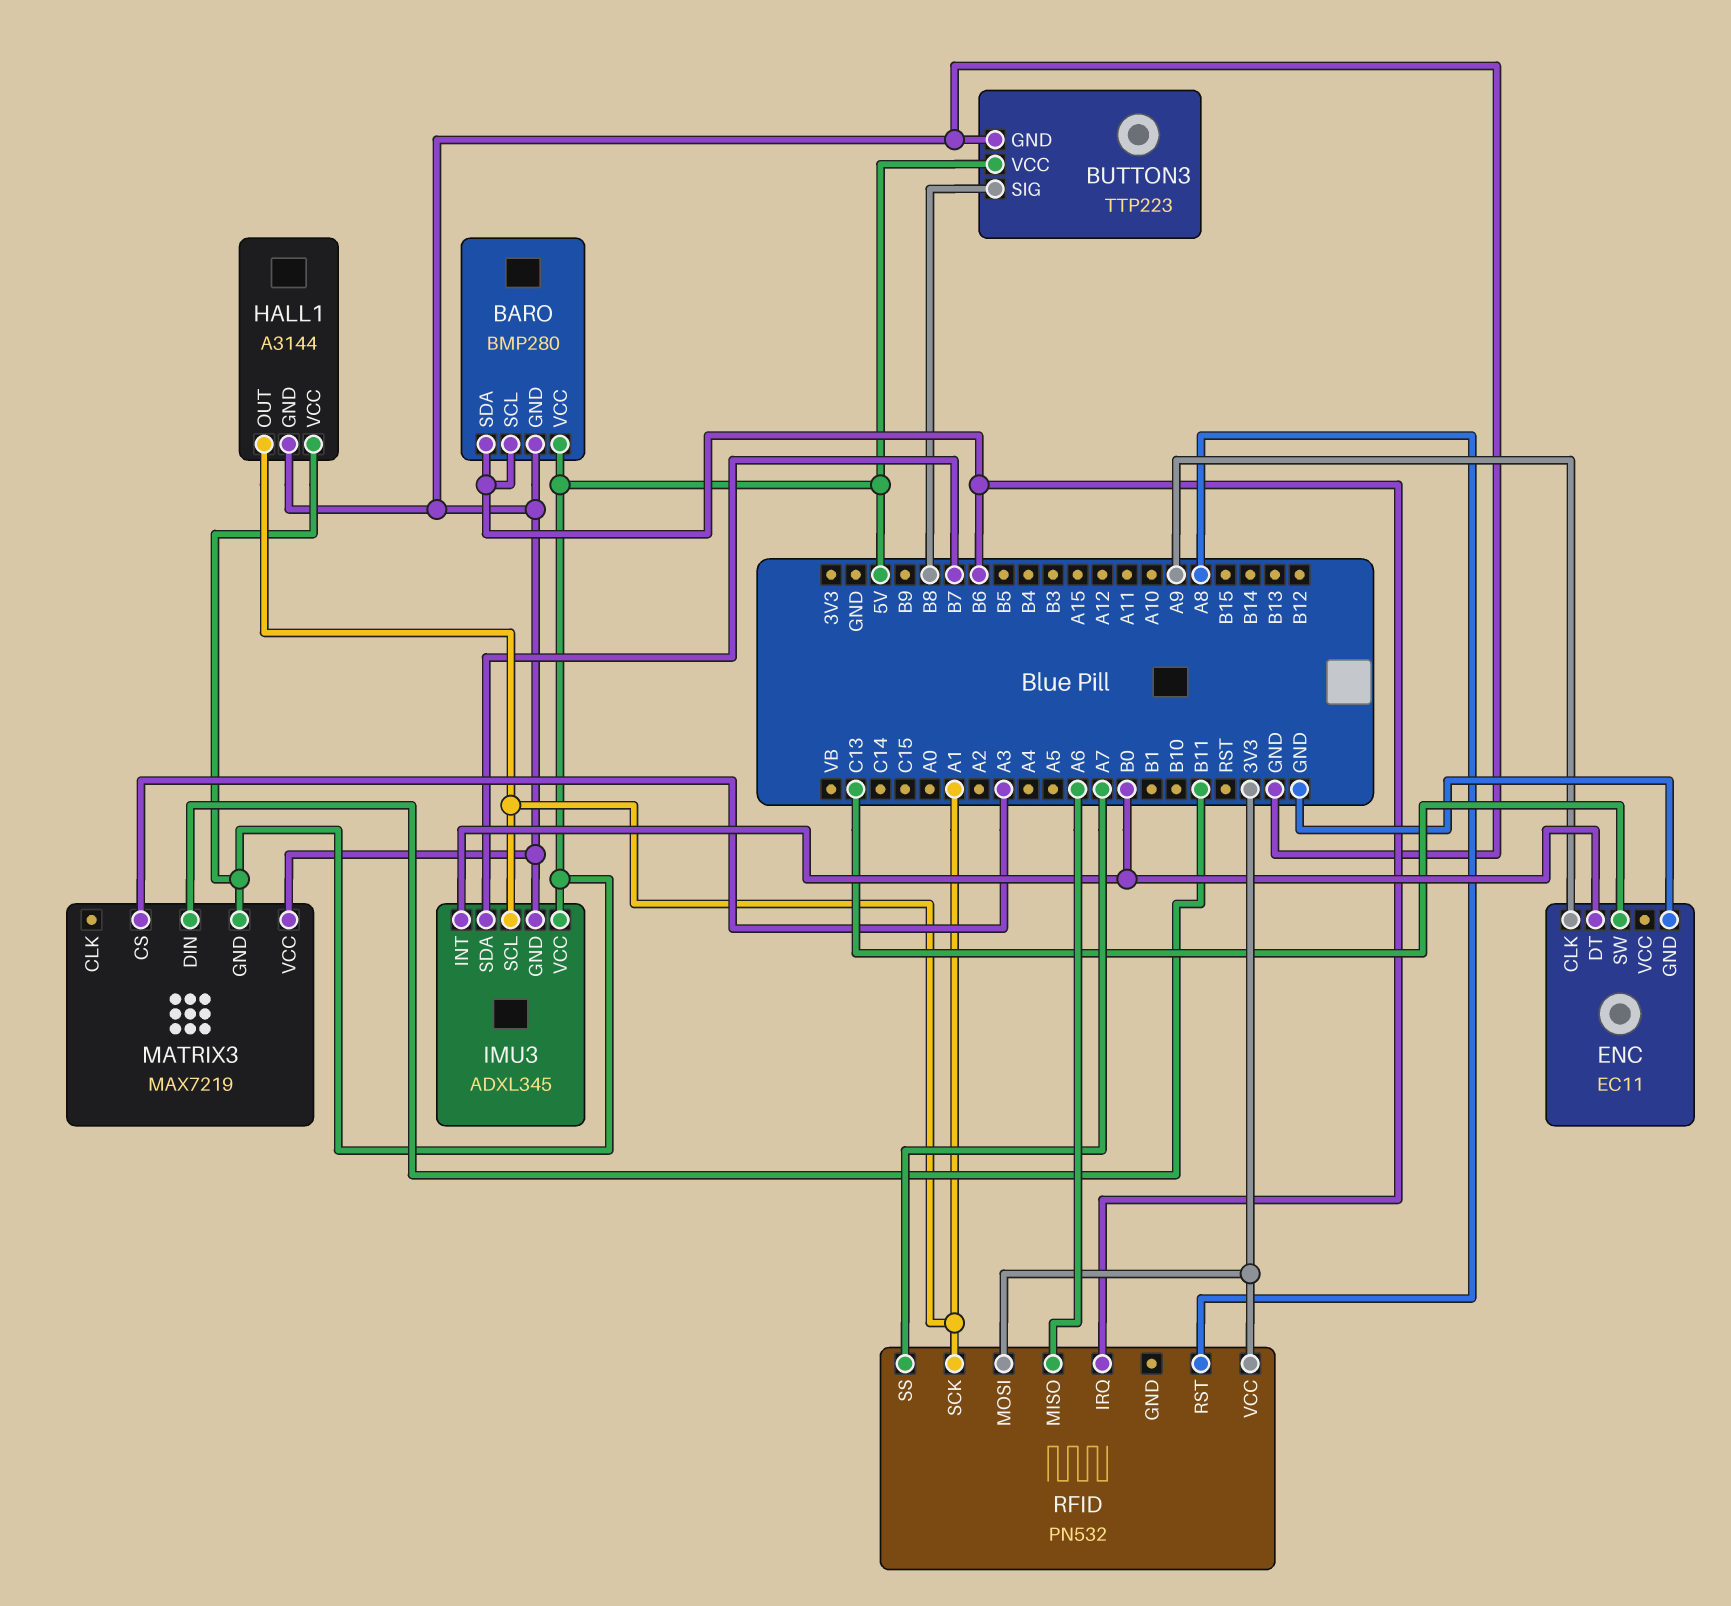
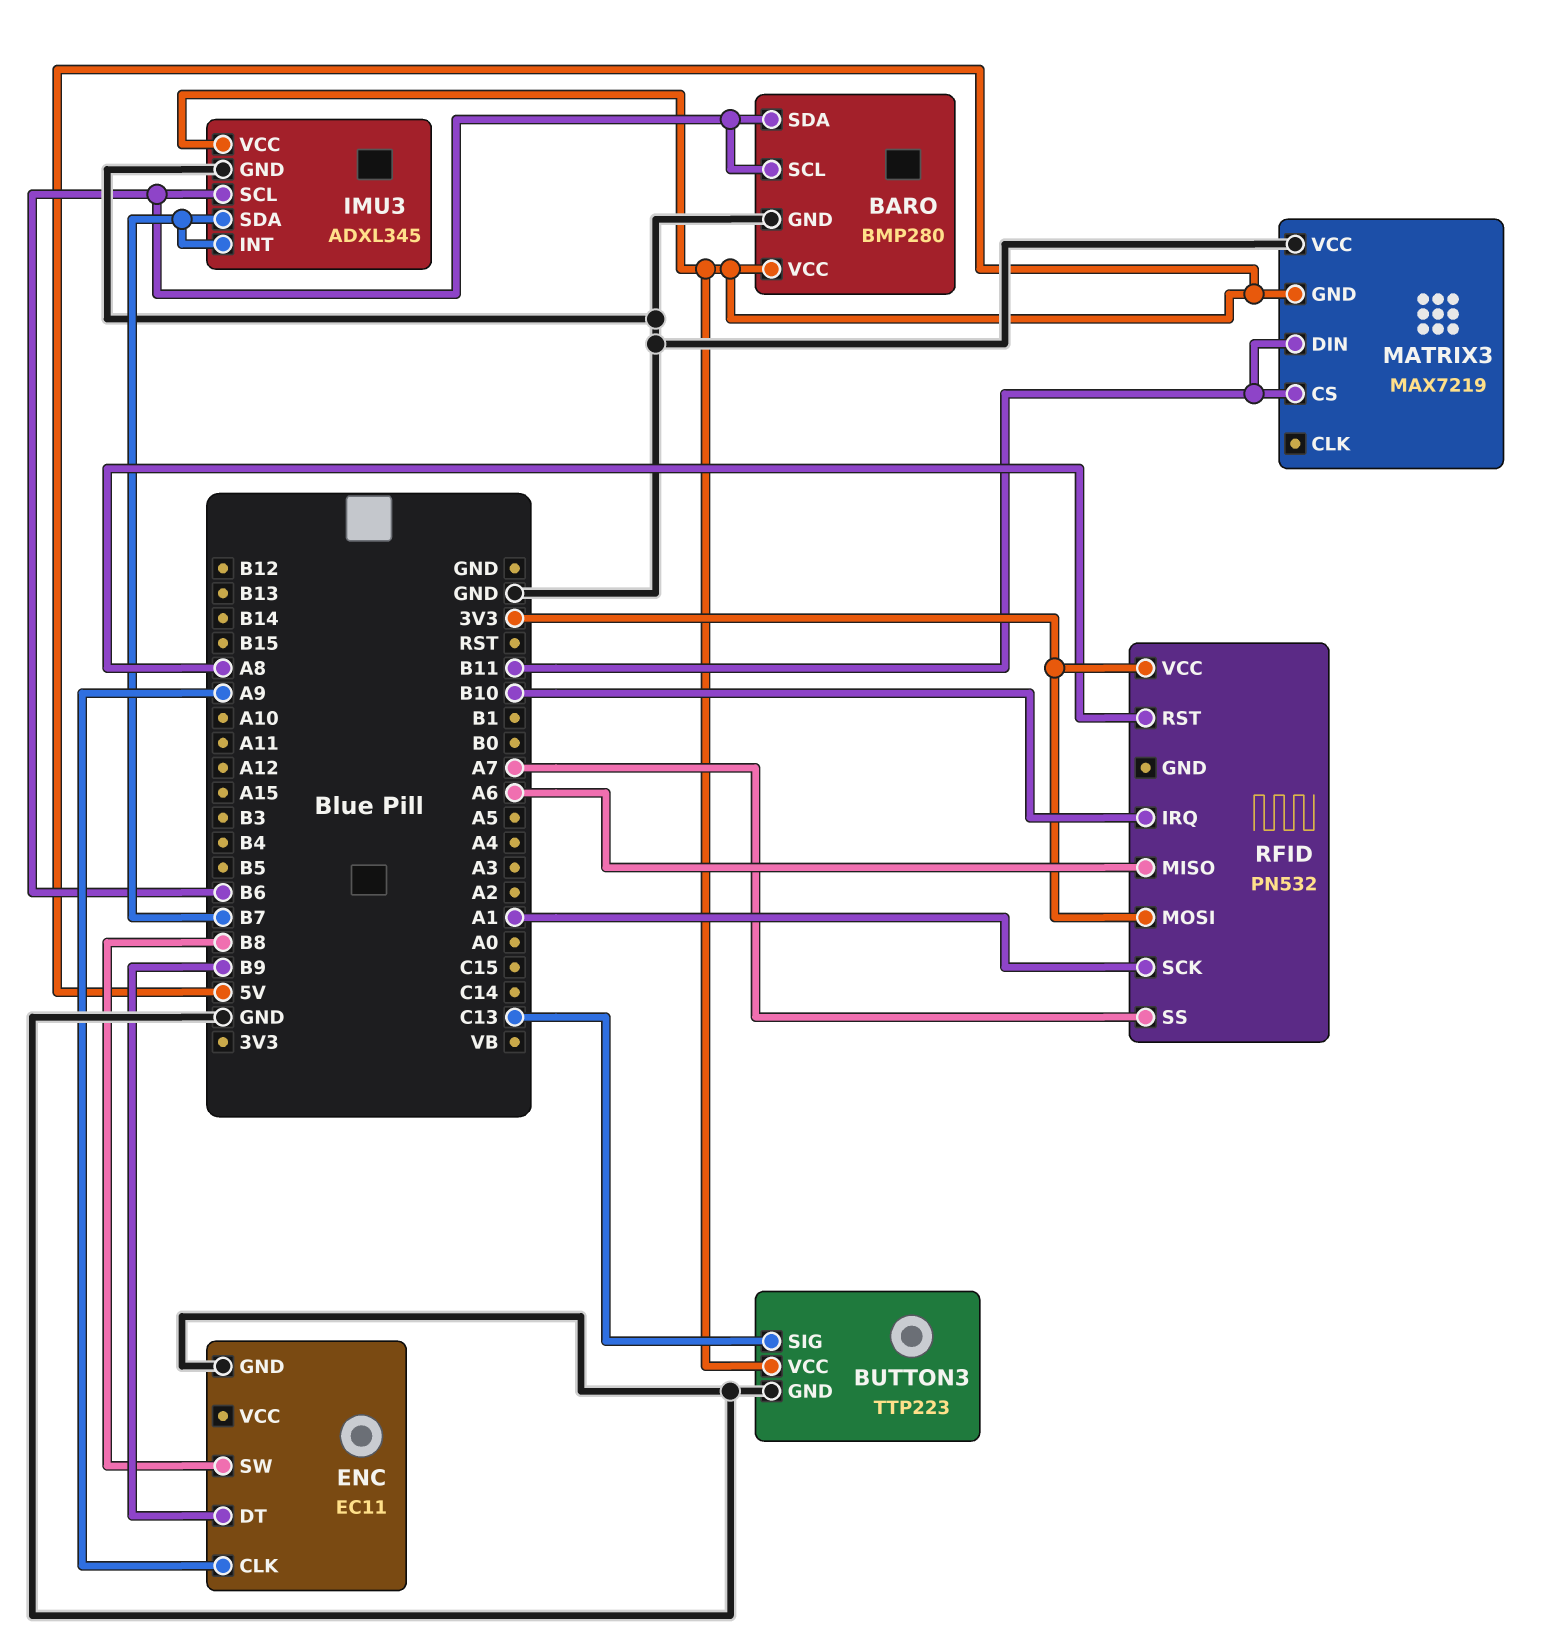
BUTTON3 pin SIG: B8 -> C13
ENC pin DT: B0 -> B9
ENC pin SW: C13 -> B8
HALL1: A3144 -> none
HALL1 pin GND: GND -> none
HALL1 pin OUT: A1 -> none
HALL1 pin VCC: 5V -> none
IMU3 pin INT: B0 -> B7
IMU3 pin SCL: A1 -> B6
MATRIX3 pin CS: A3 -> B11
RFID pin IRQ: B6 -> B10

